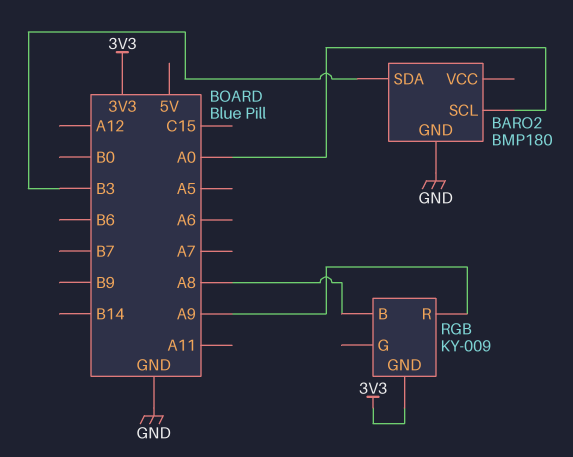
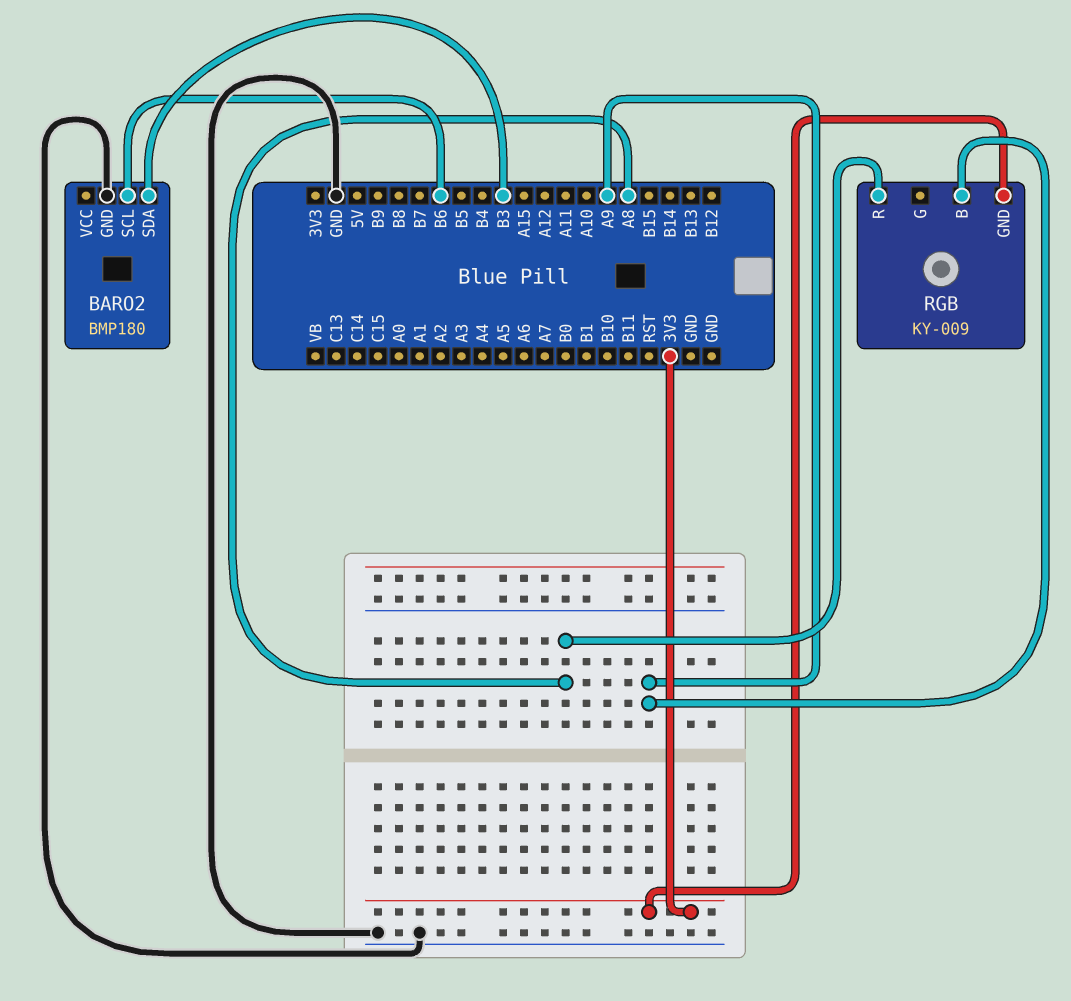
BARO2 pin SCL: A0 -> B6
RGB pin B: A8 -> A9
RGB pin R: A9 -> A8

